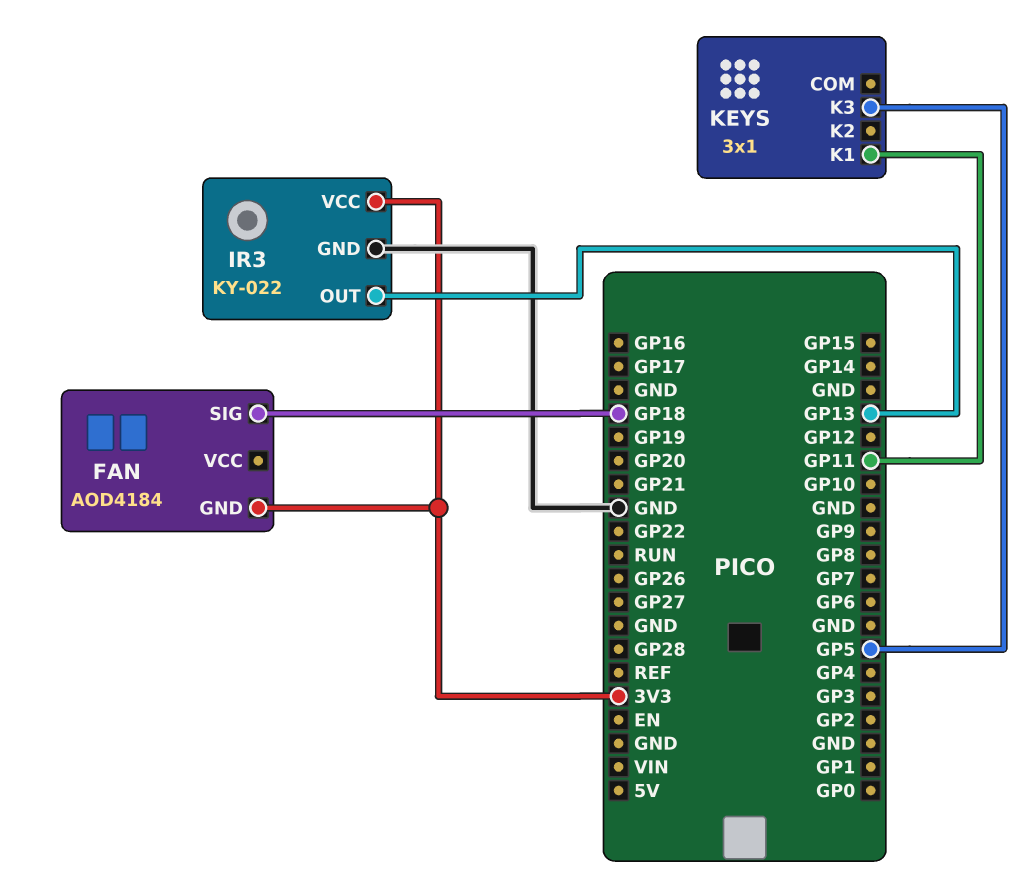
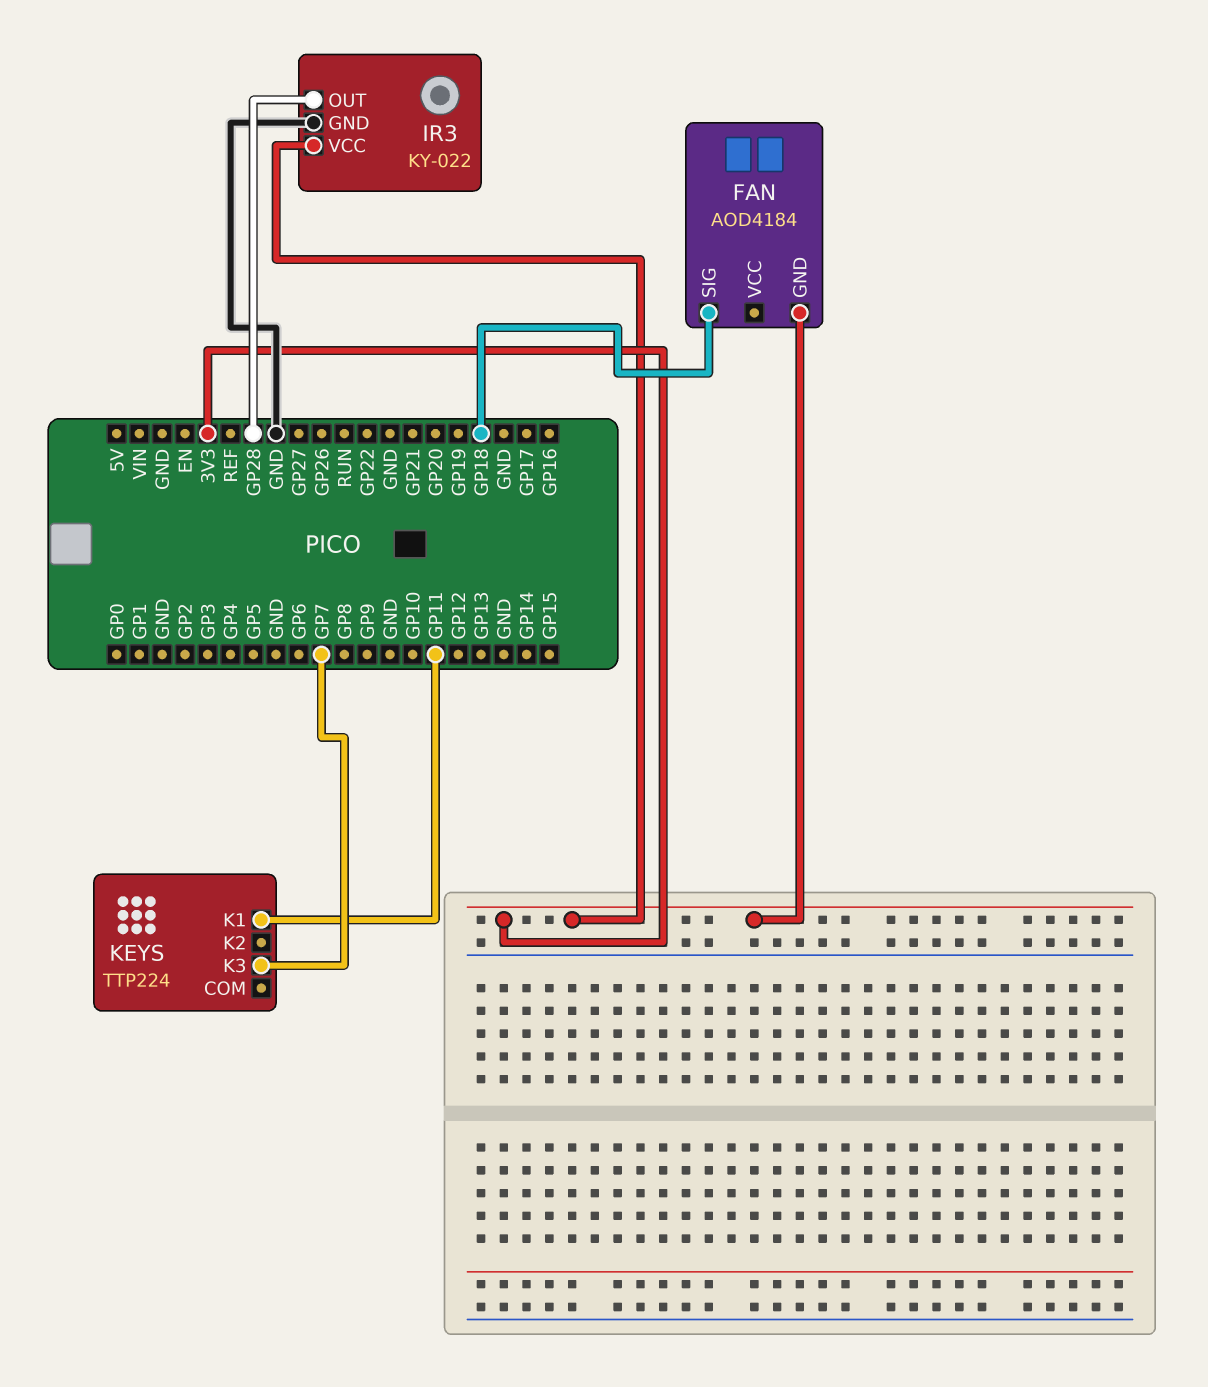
IR3 pin OUT: GP13 -> GP28
KEYS: 3x1 -> TTP224
KEYS pin K3: GP5 -> GP7

